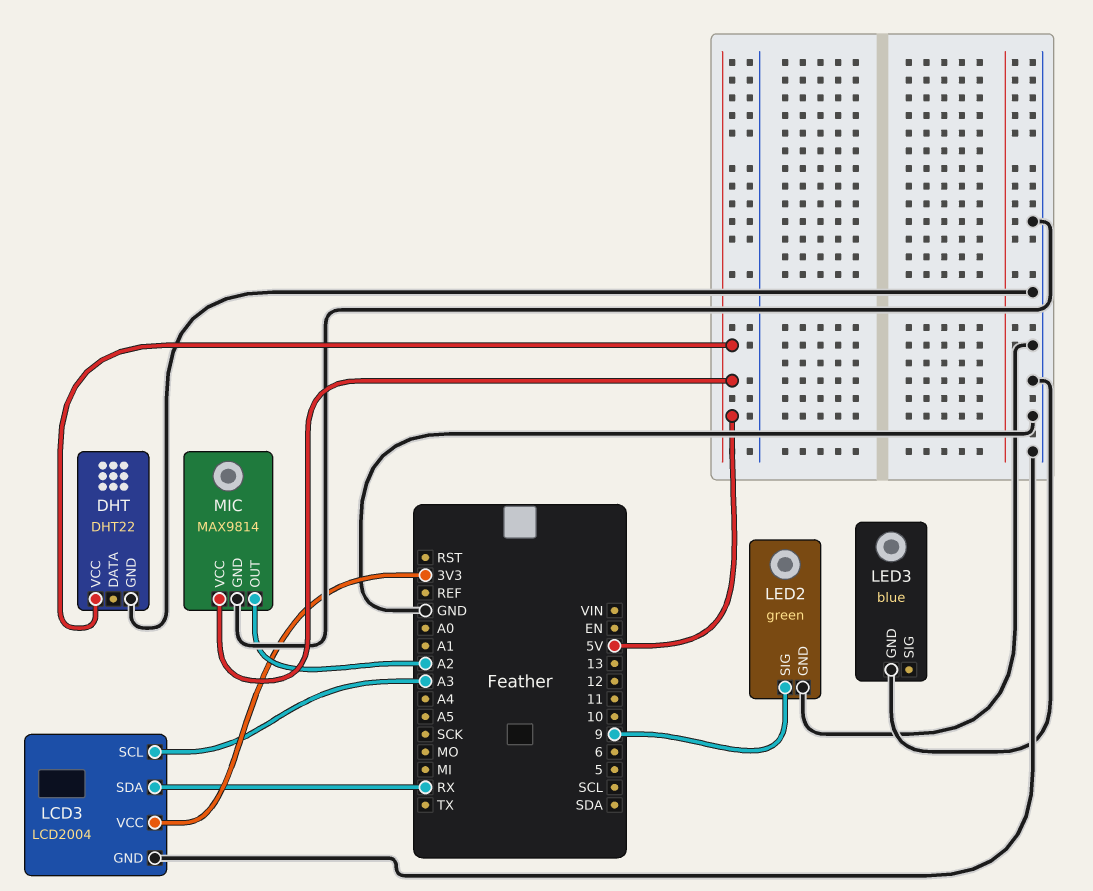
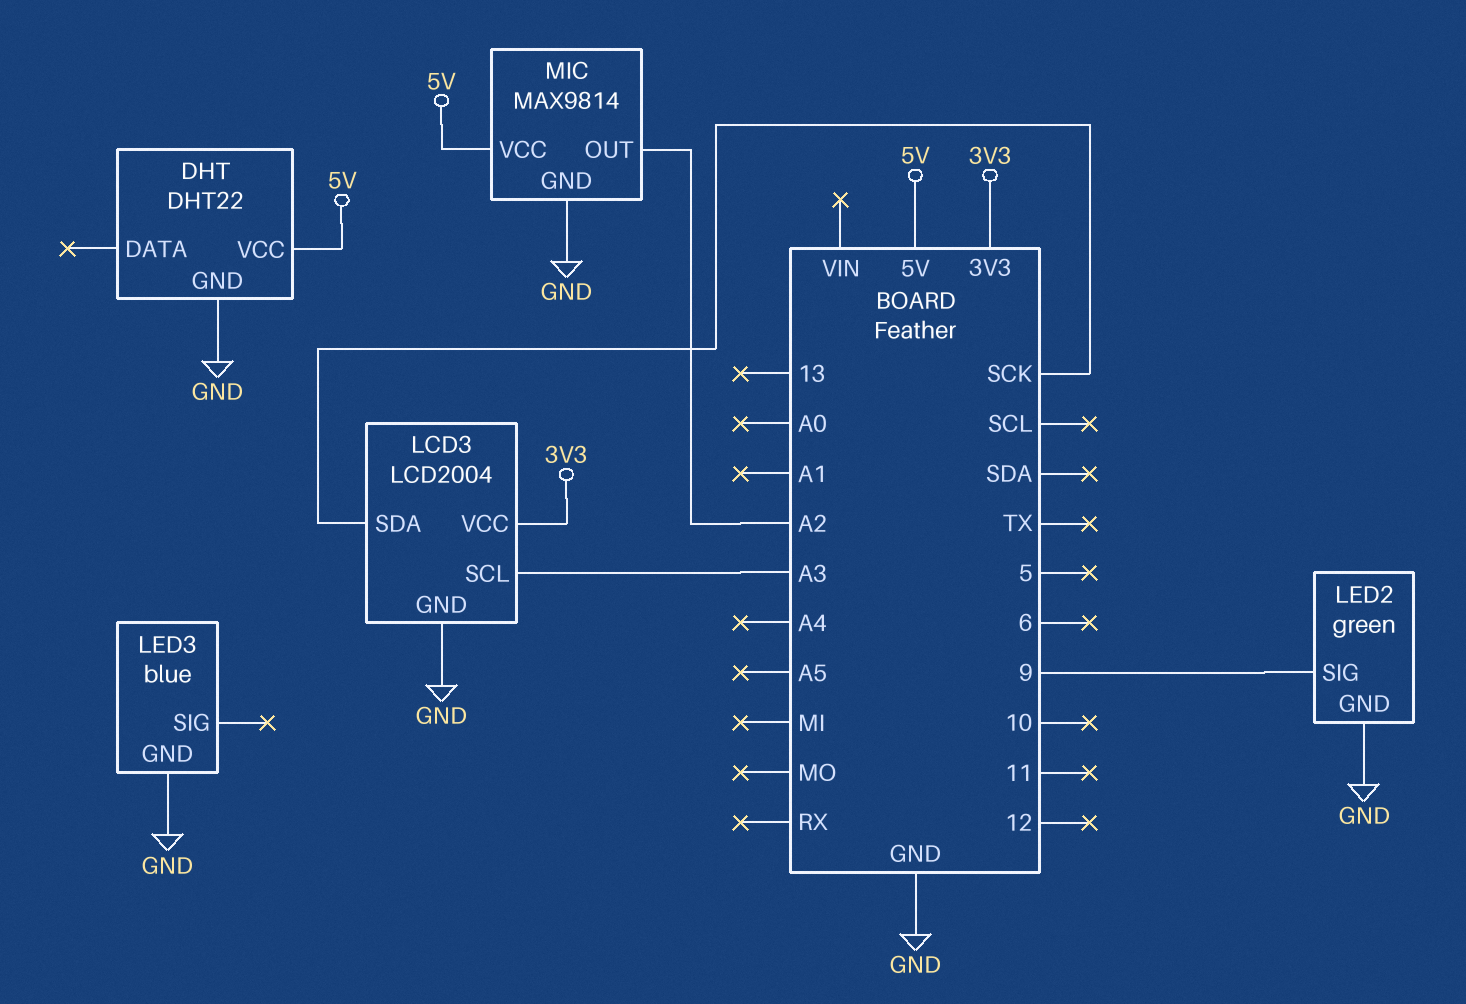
LCD3 pin SDA: RX -> SCK

